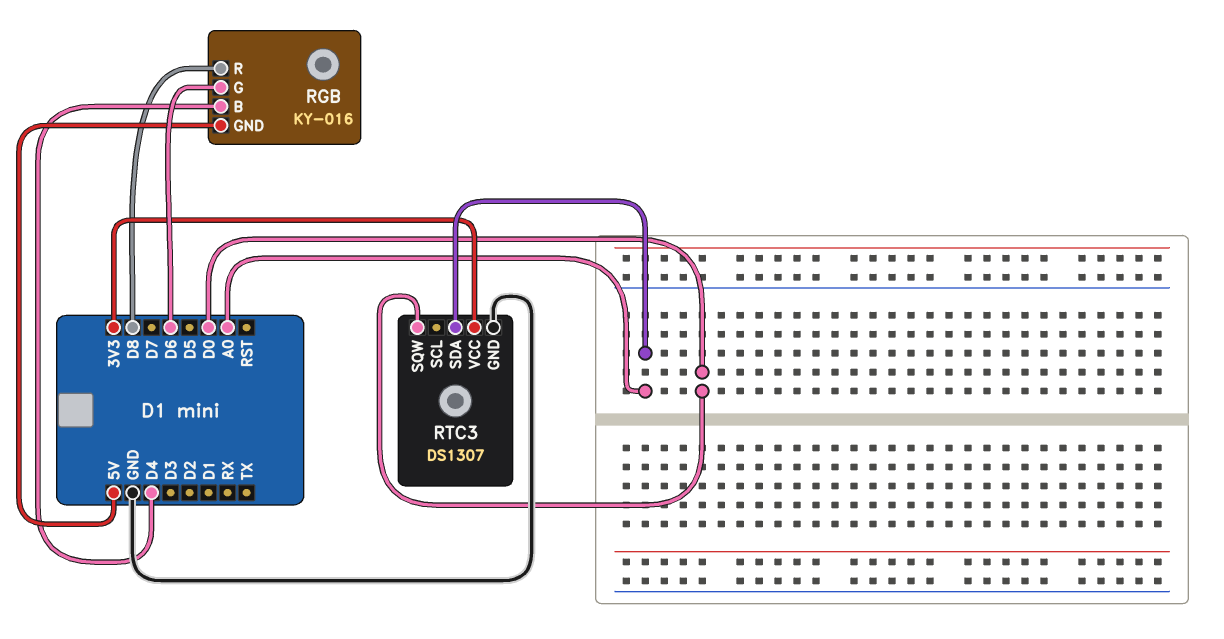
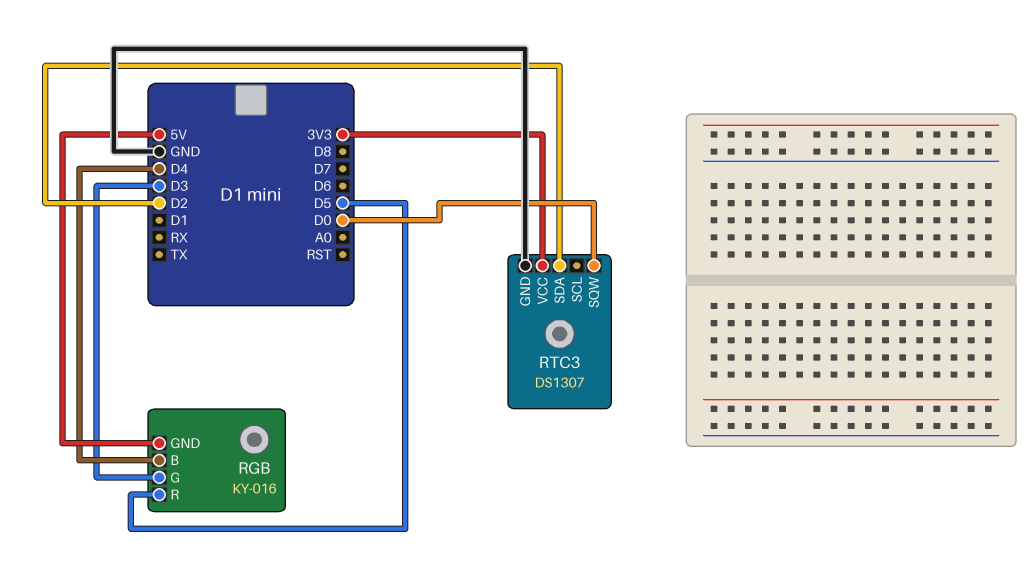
RGB pin G: D6 -> D3
RGB pin R: D8 -> D5
RTC3 pin SDA: A0 -> D2

